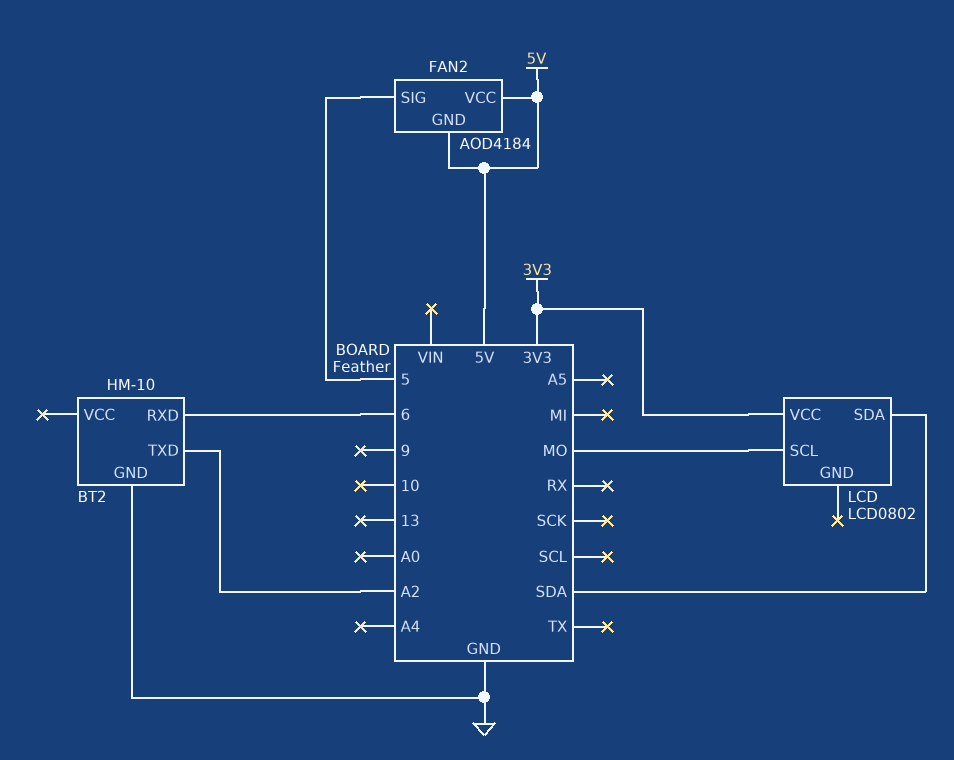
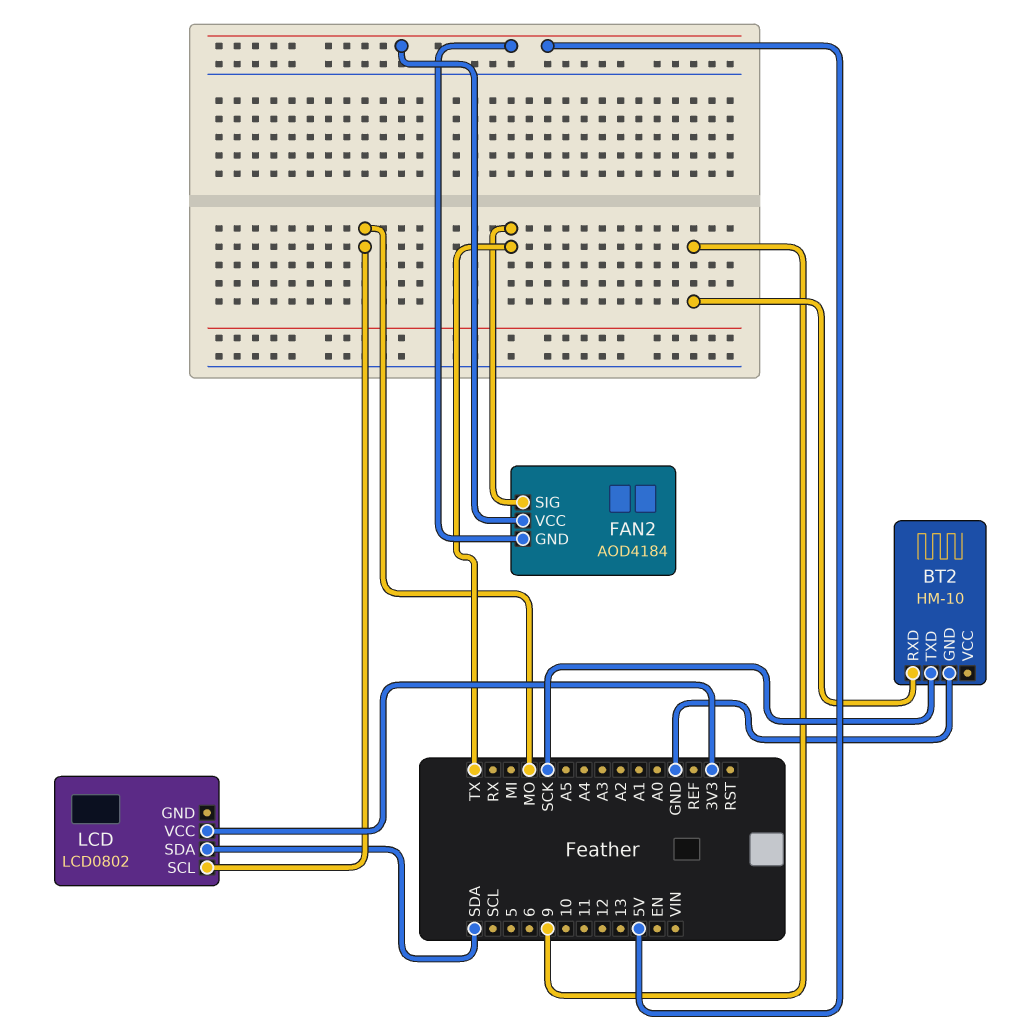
BT2 pin RXD: 6 -> 9
BT2 pin TXD: A2 -> SCK
FAN2 pin SIG: 5 -> TX

